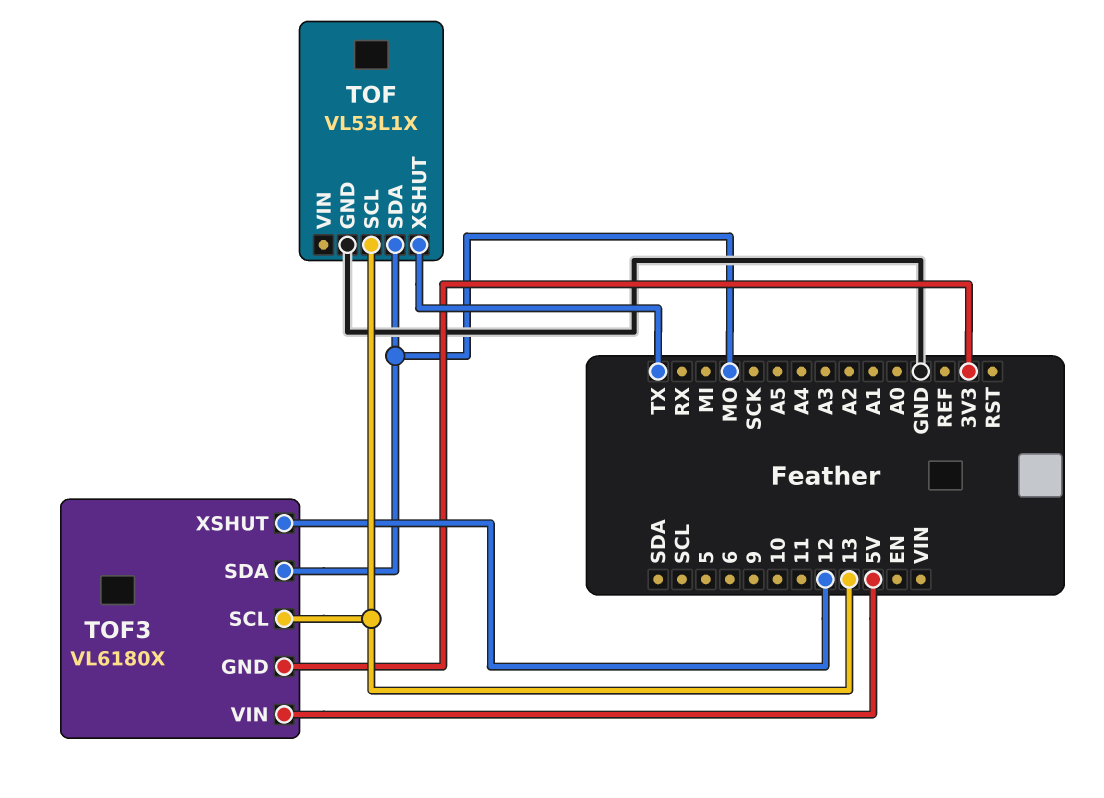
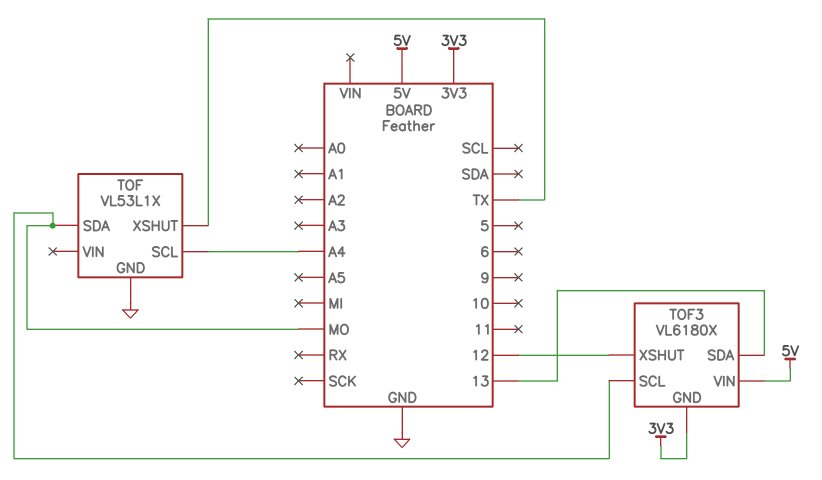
TOF pin SCL: 13 -> A4
TOF3 pin SCL: 13 -> MO
TOF3 pin SDA: MO -> 13

